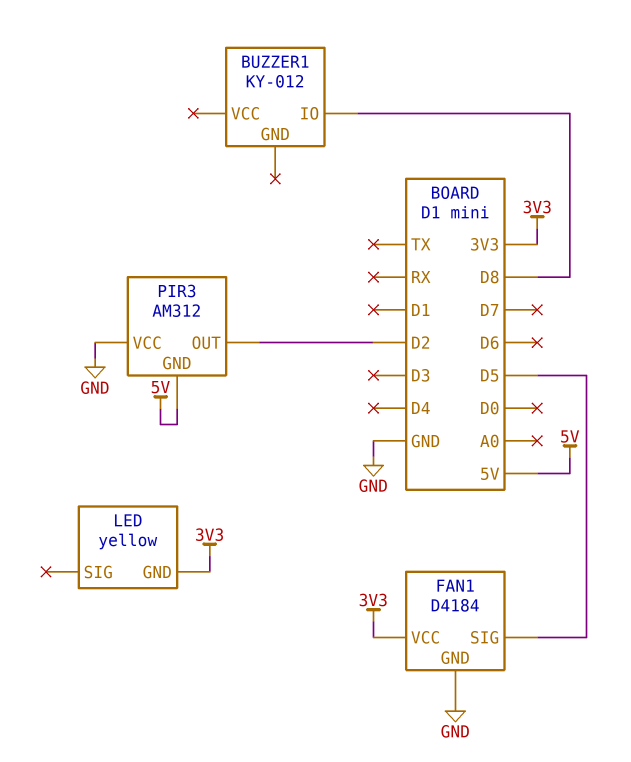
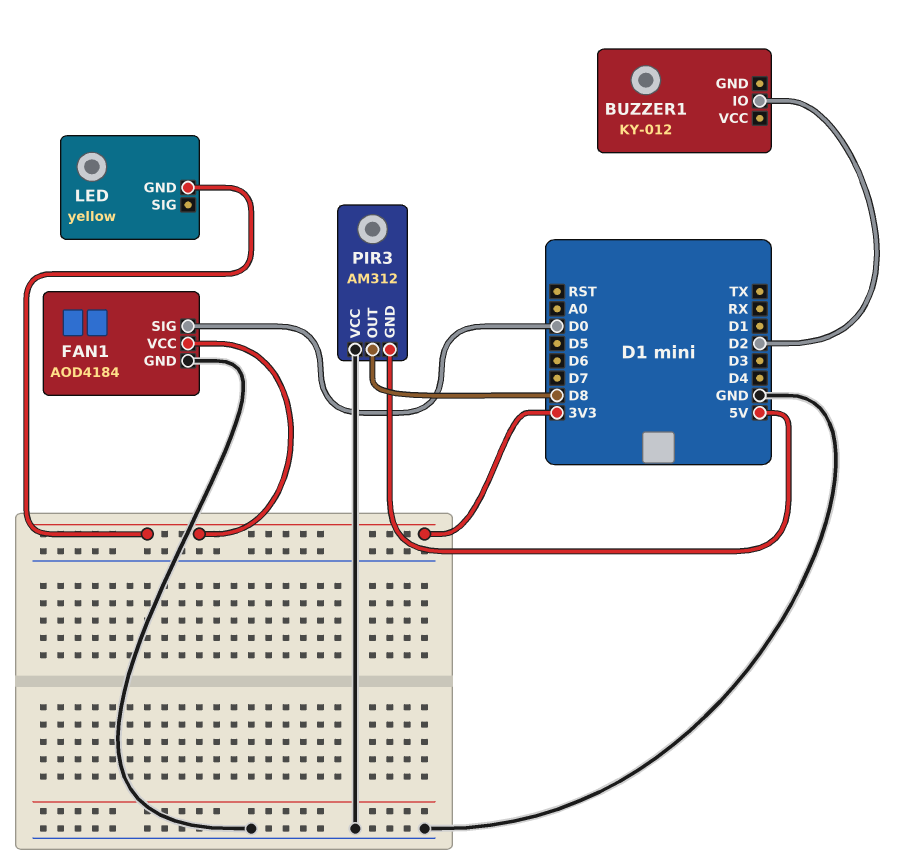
BUZZER1 pin IO: D8 -> D2
FAN1: D4184 -> AOD4184
FAN1 pin SIG: D5 -> D0
PIR3 pin OUT: D2 -> D8

